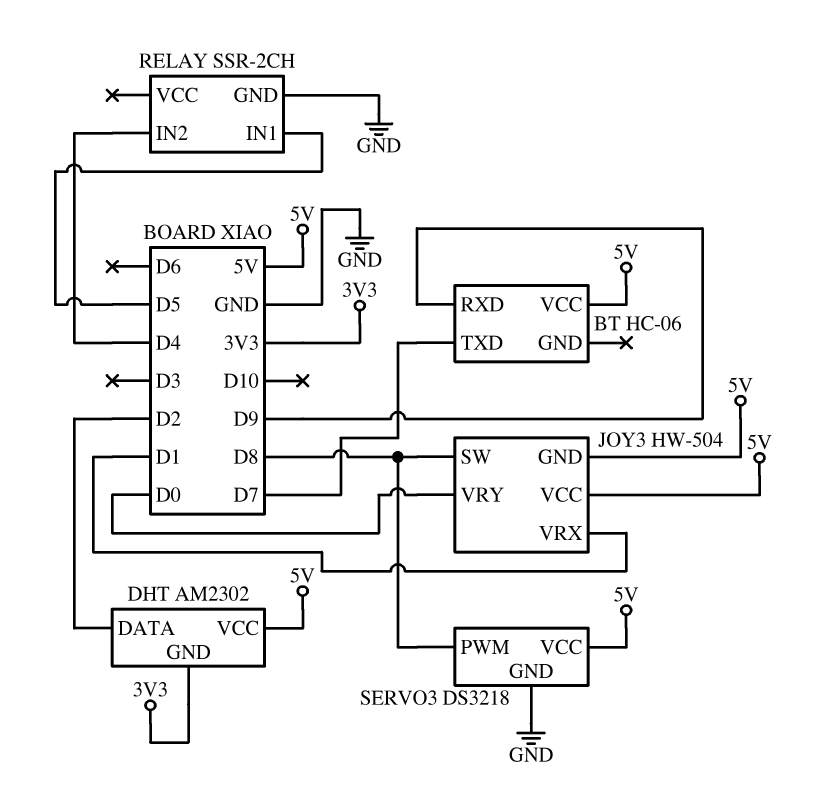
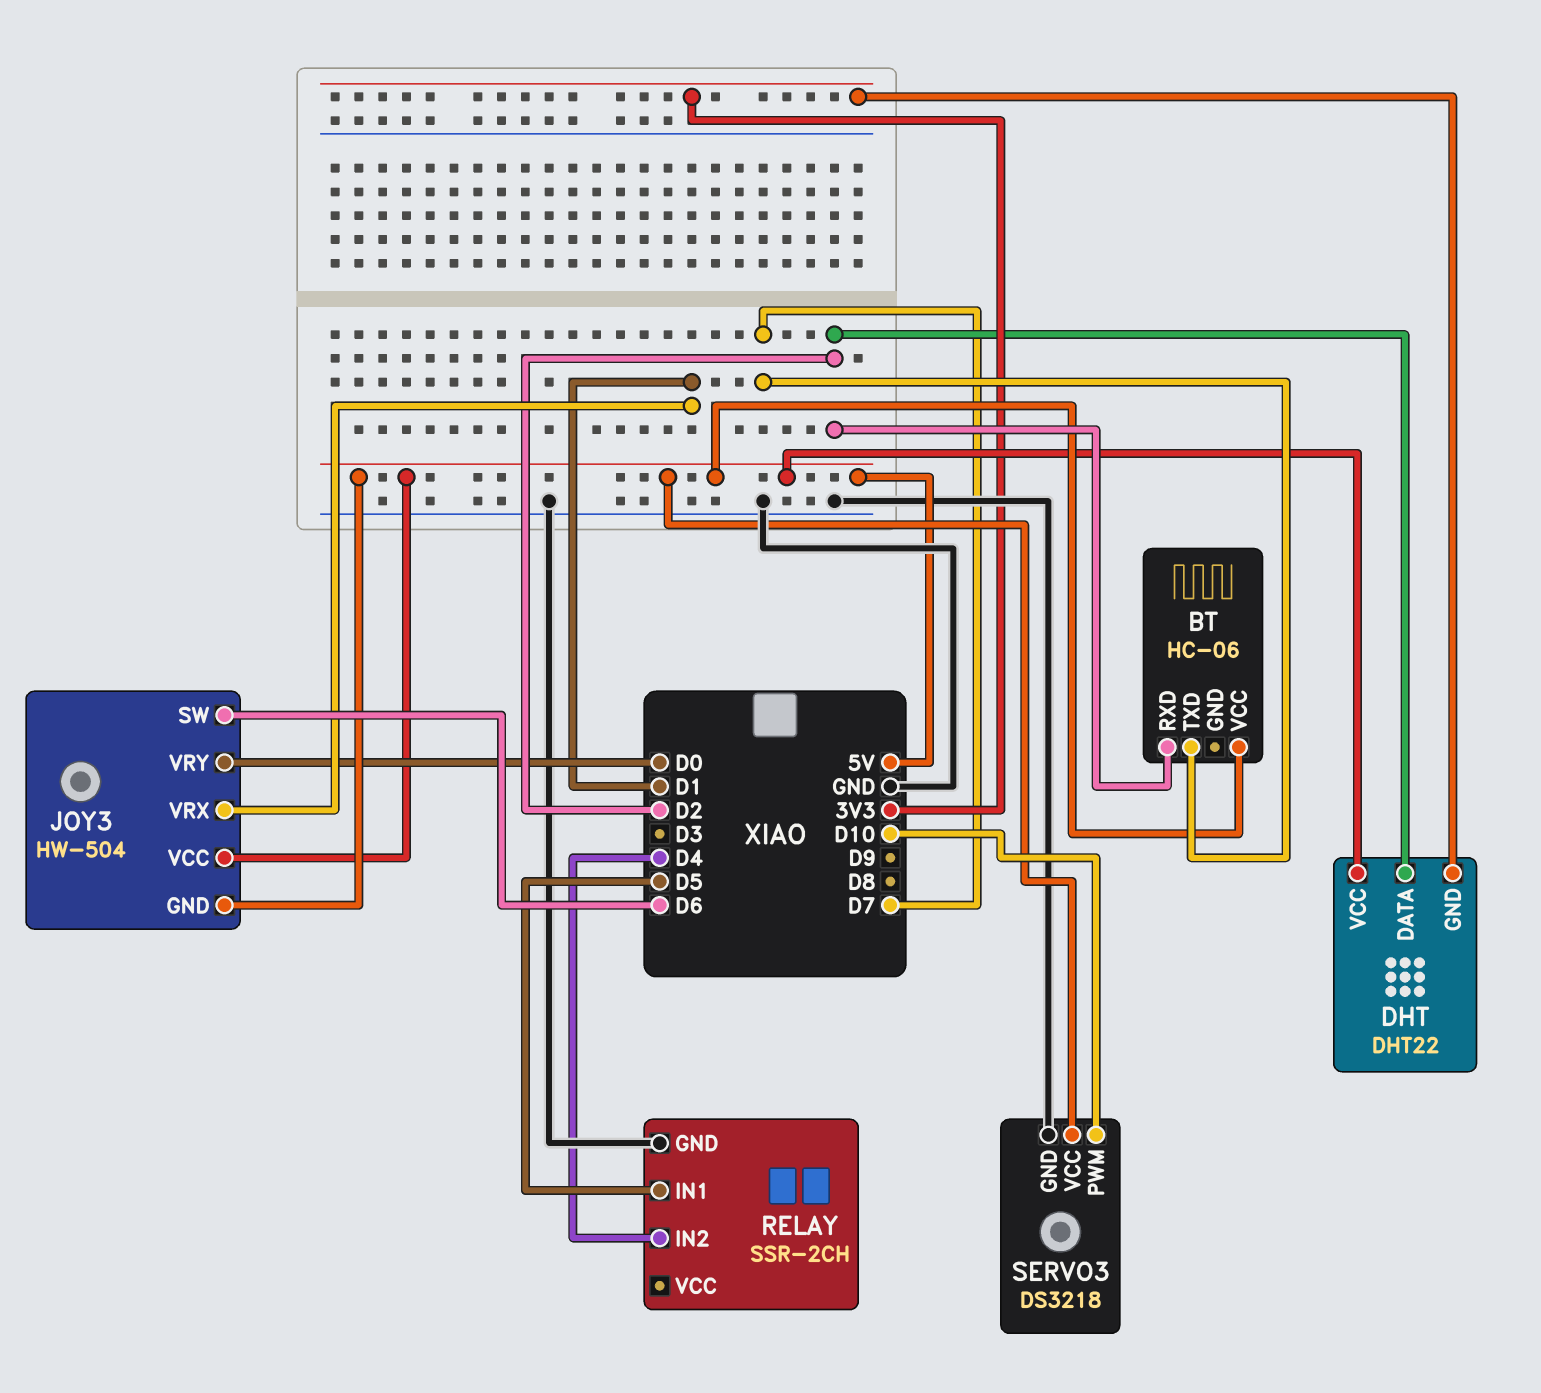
BT pin RXD: D9 -> D2
DHT: AM2302 -> DHT22
JOY3 pin SW: D8 -> D6
SERVO3 pin PWM: D8 -> D10

